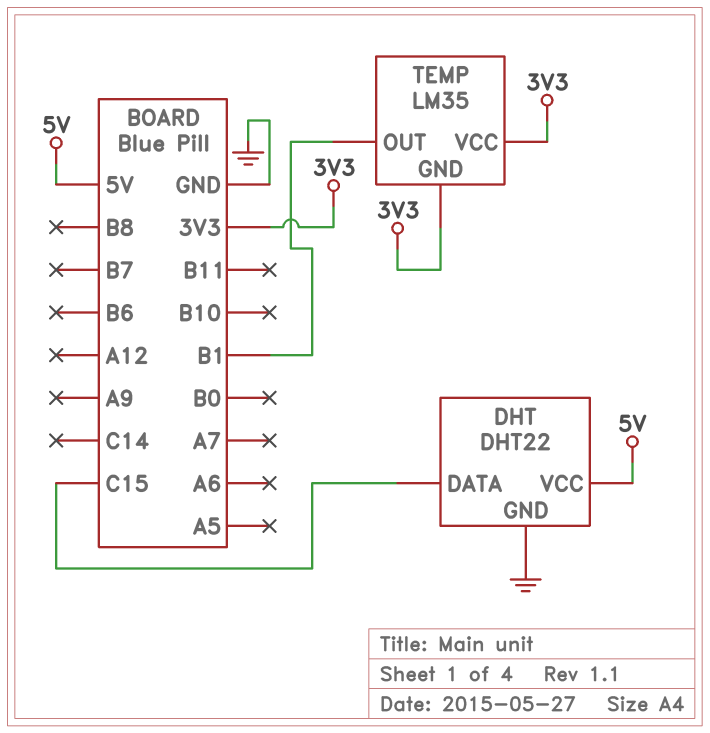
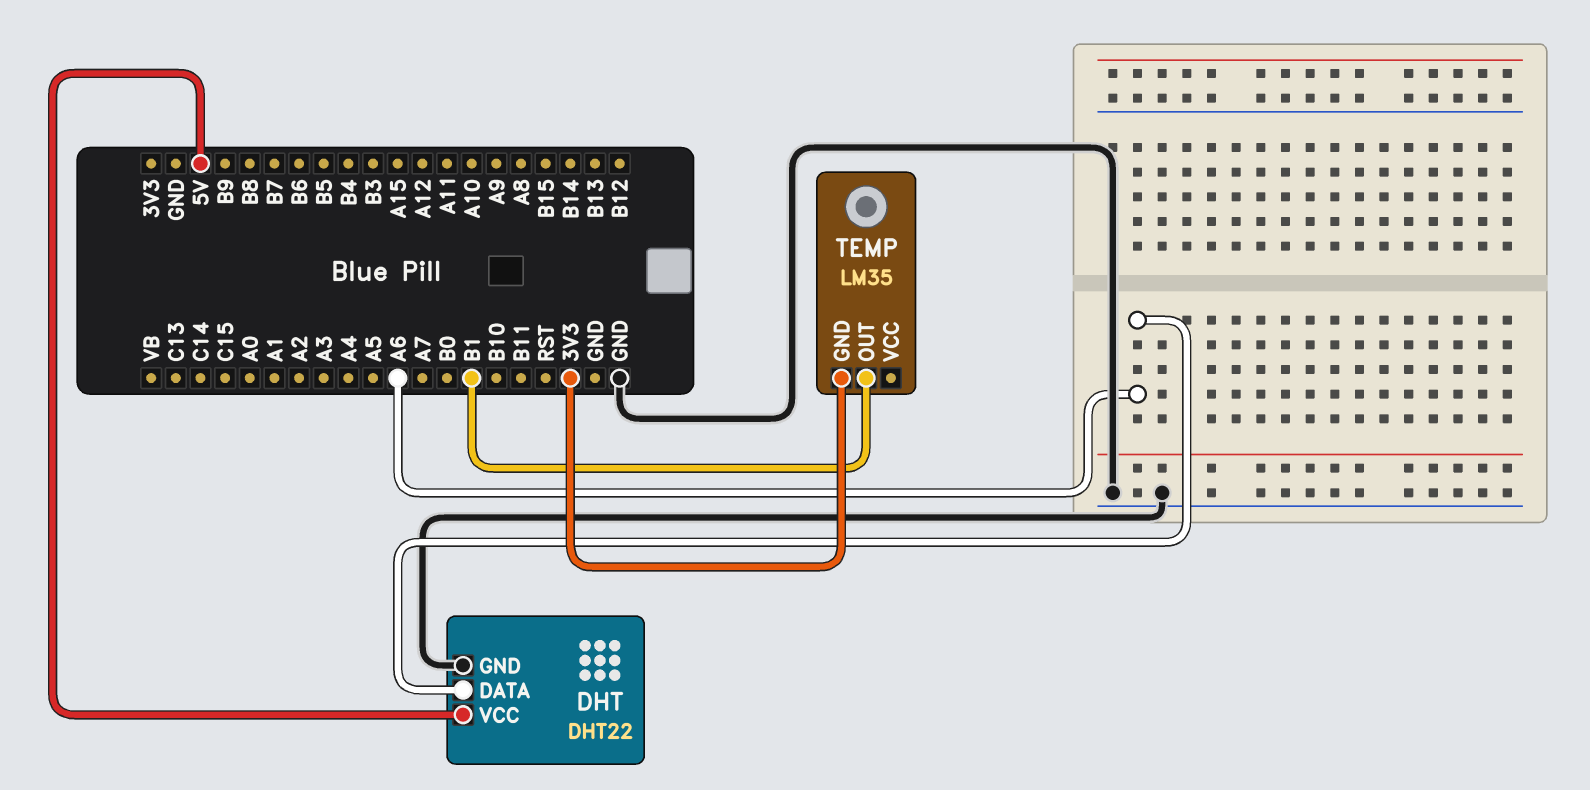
DHT pin DATA: C15 -> A6
TEMP pin VCC: 3V3 -> none

